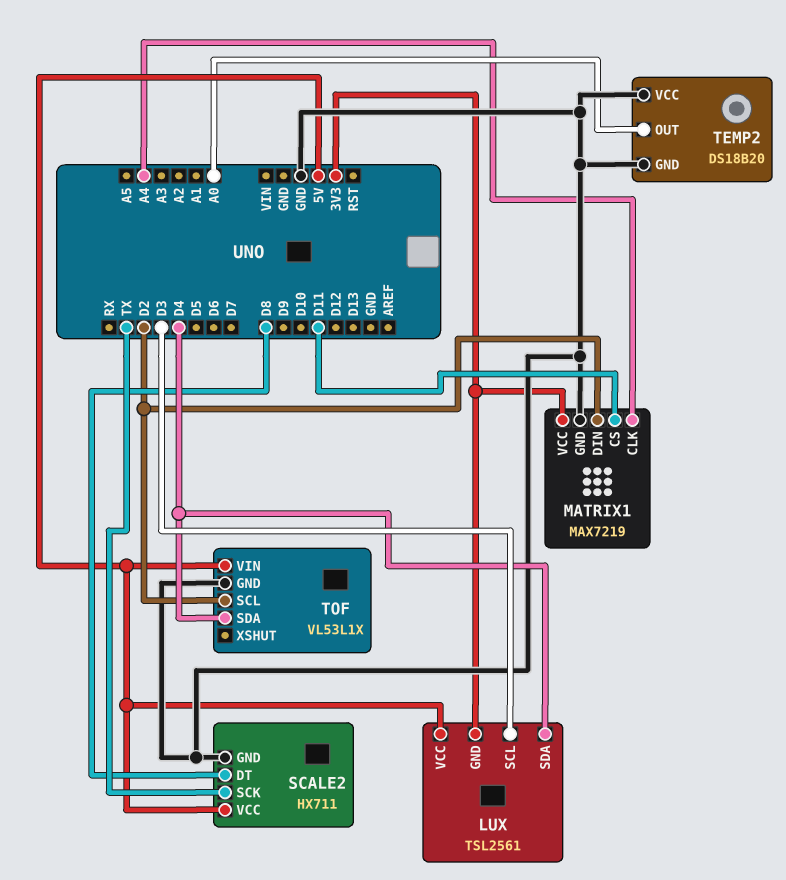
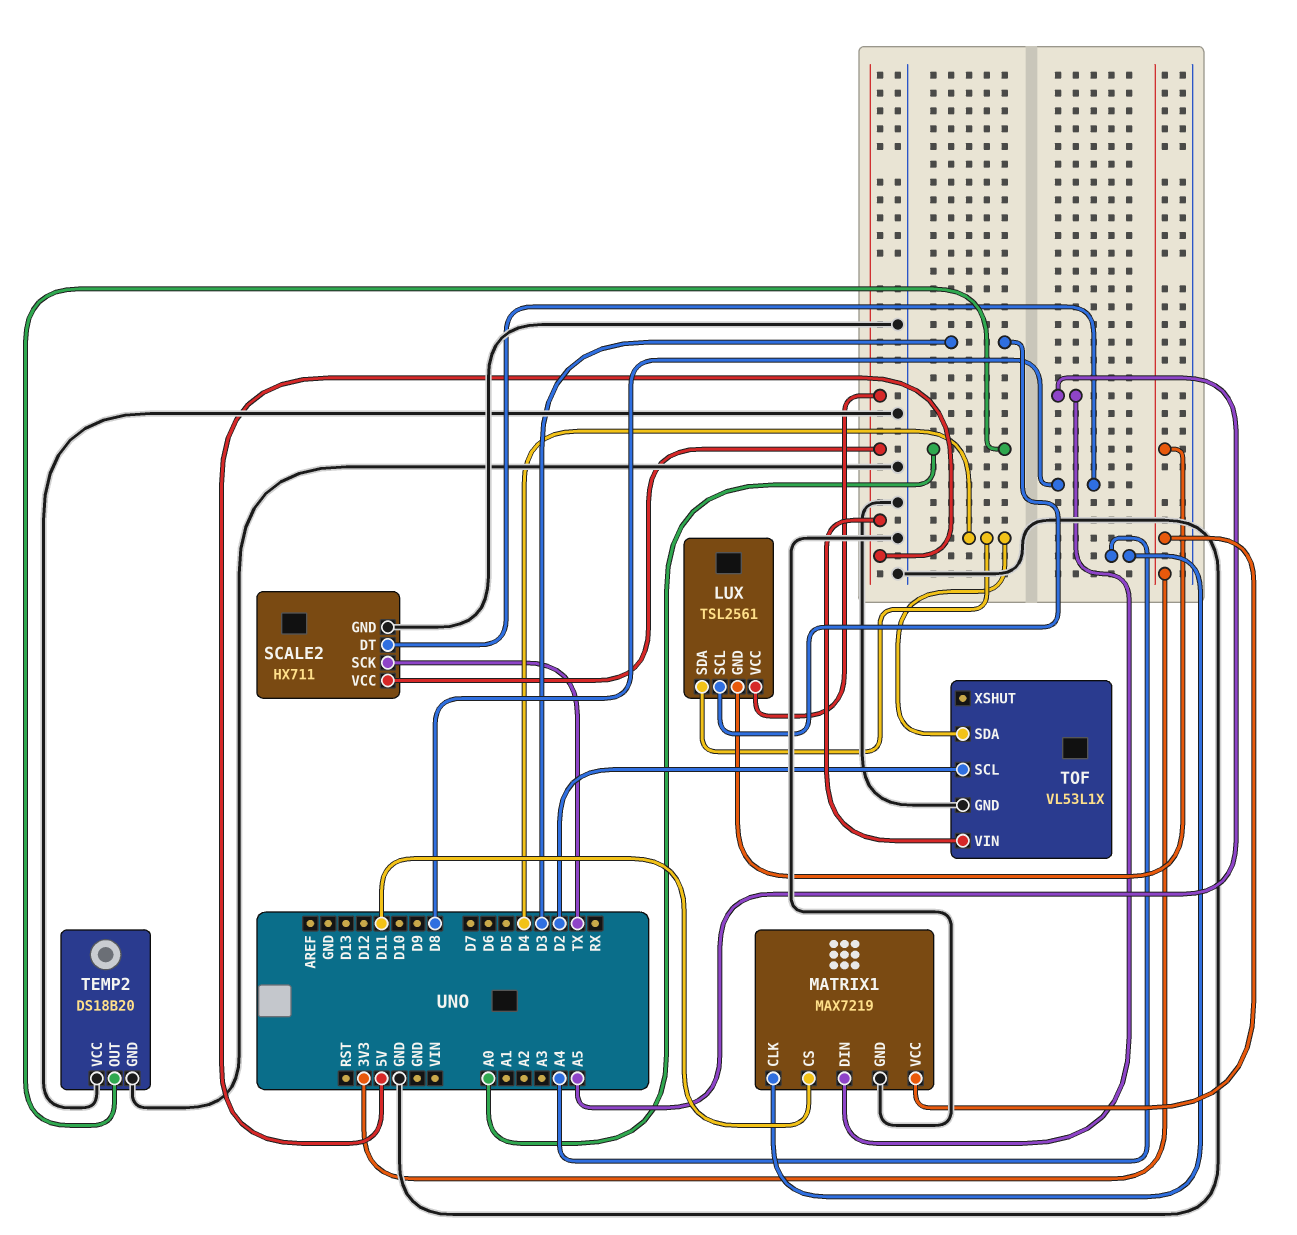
MATRIX1 pin DIN: D2 -> A5

